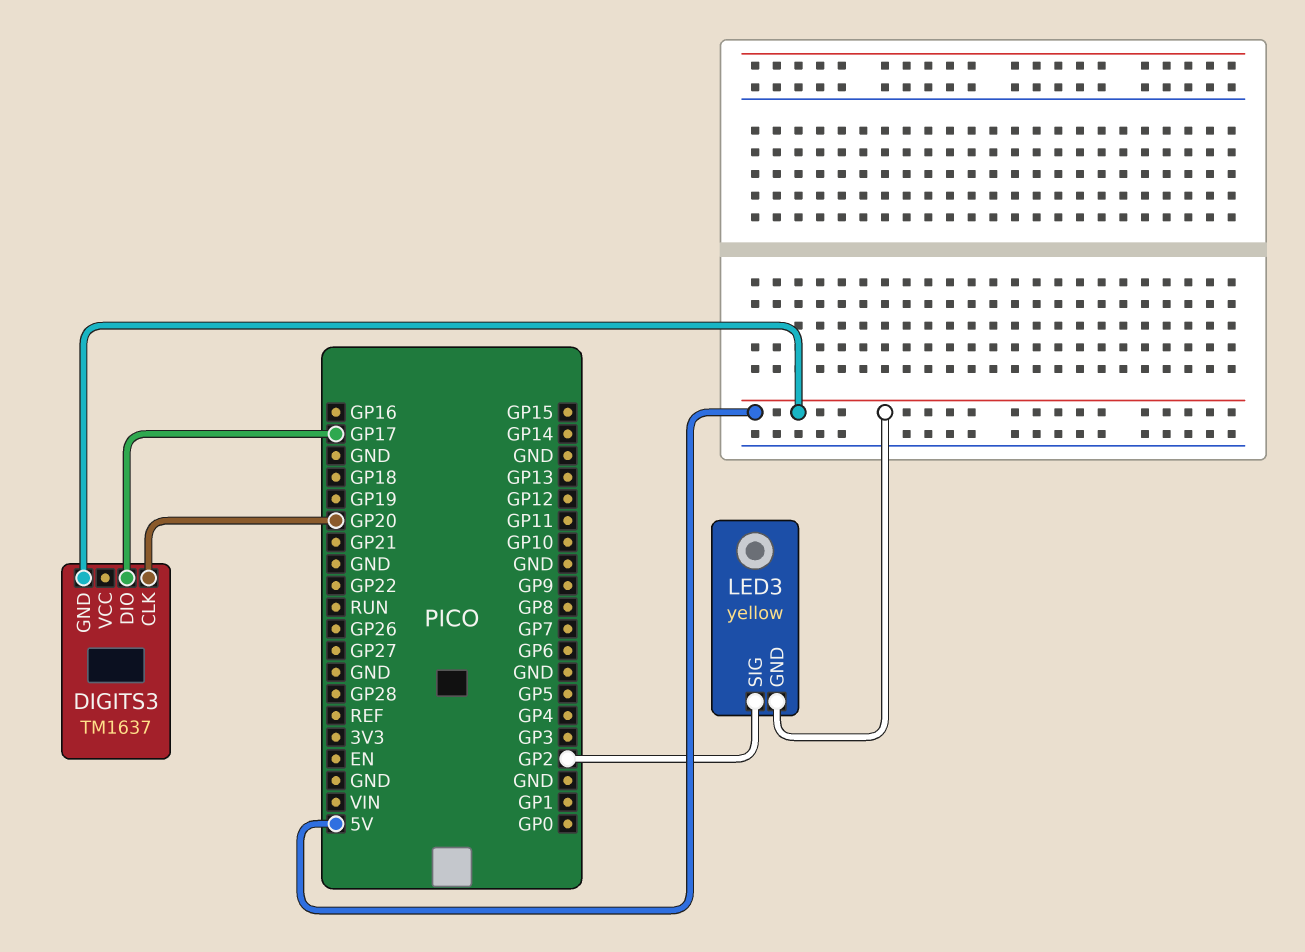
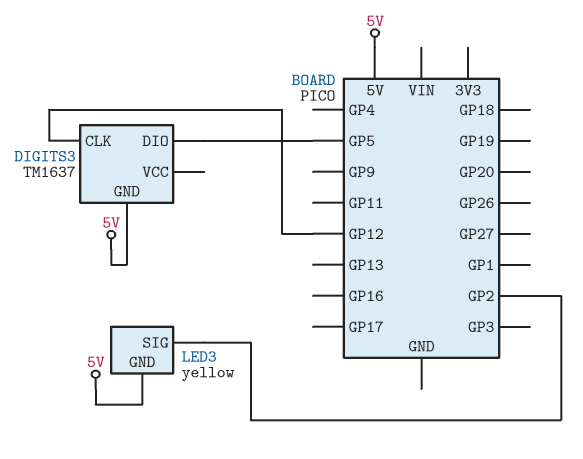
DIGITS3 pin CLK: GP20 -> GP12
DIGITS3 pin DIO: GP17 -> GP5

